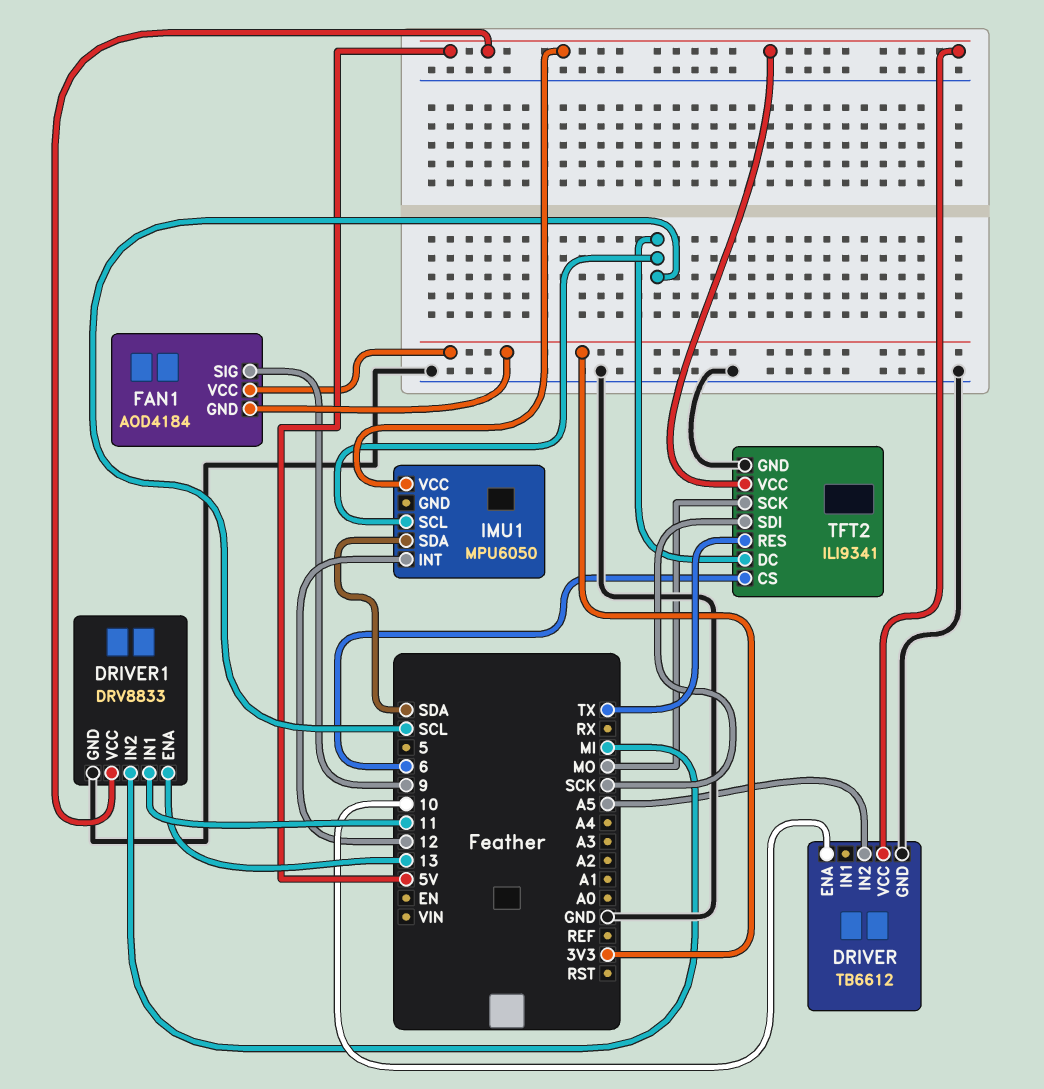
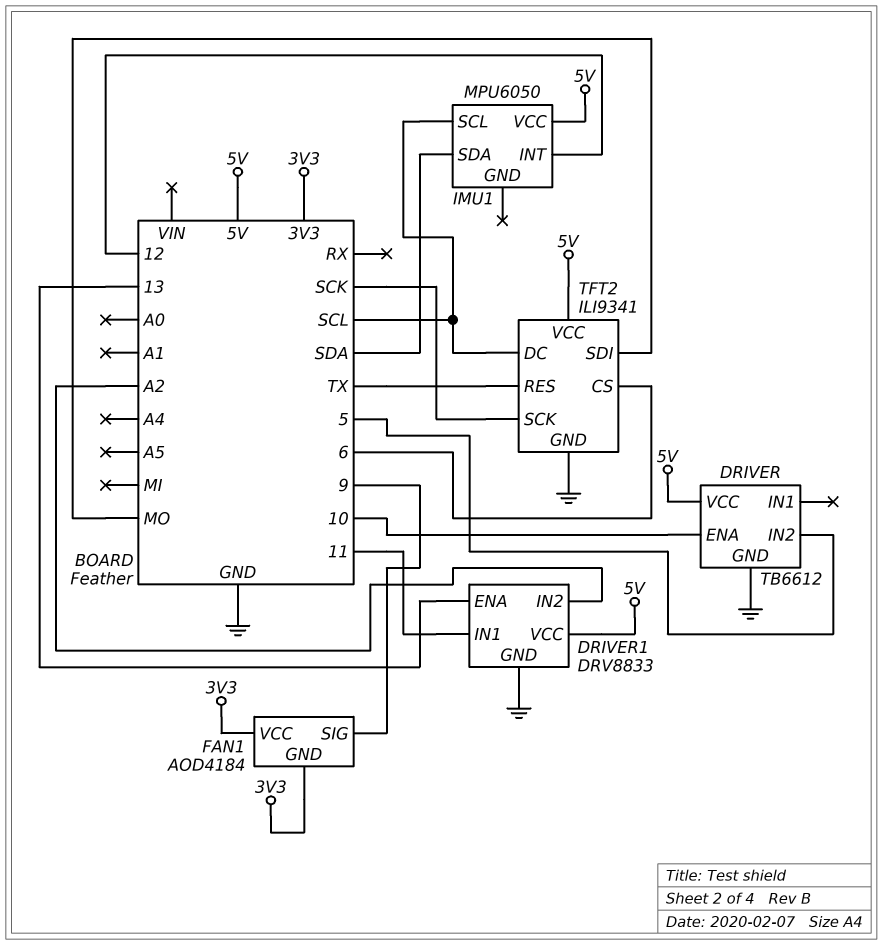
DRIVER pin IN2: A5 -> 5
DRIVER1 pin IN2: MI -> A2
TFT2 pin SCK: MO -> SCK
TFT2 pin SDI: SCK -> MO

